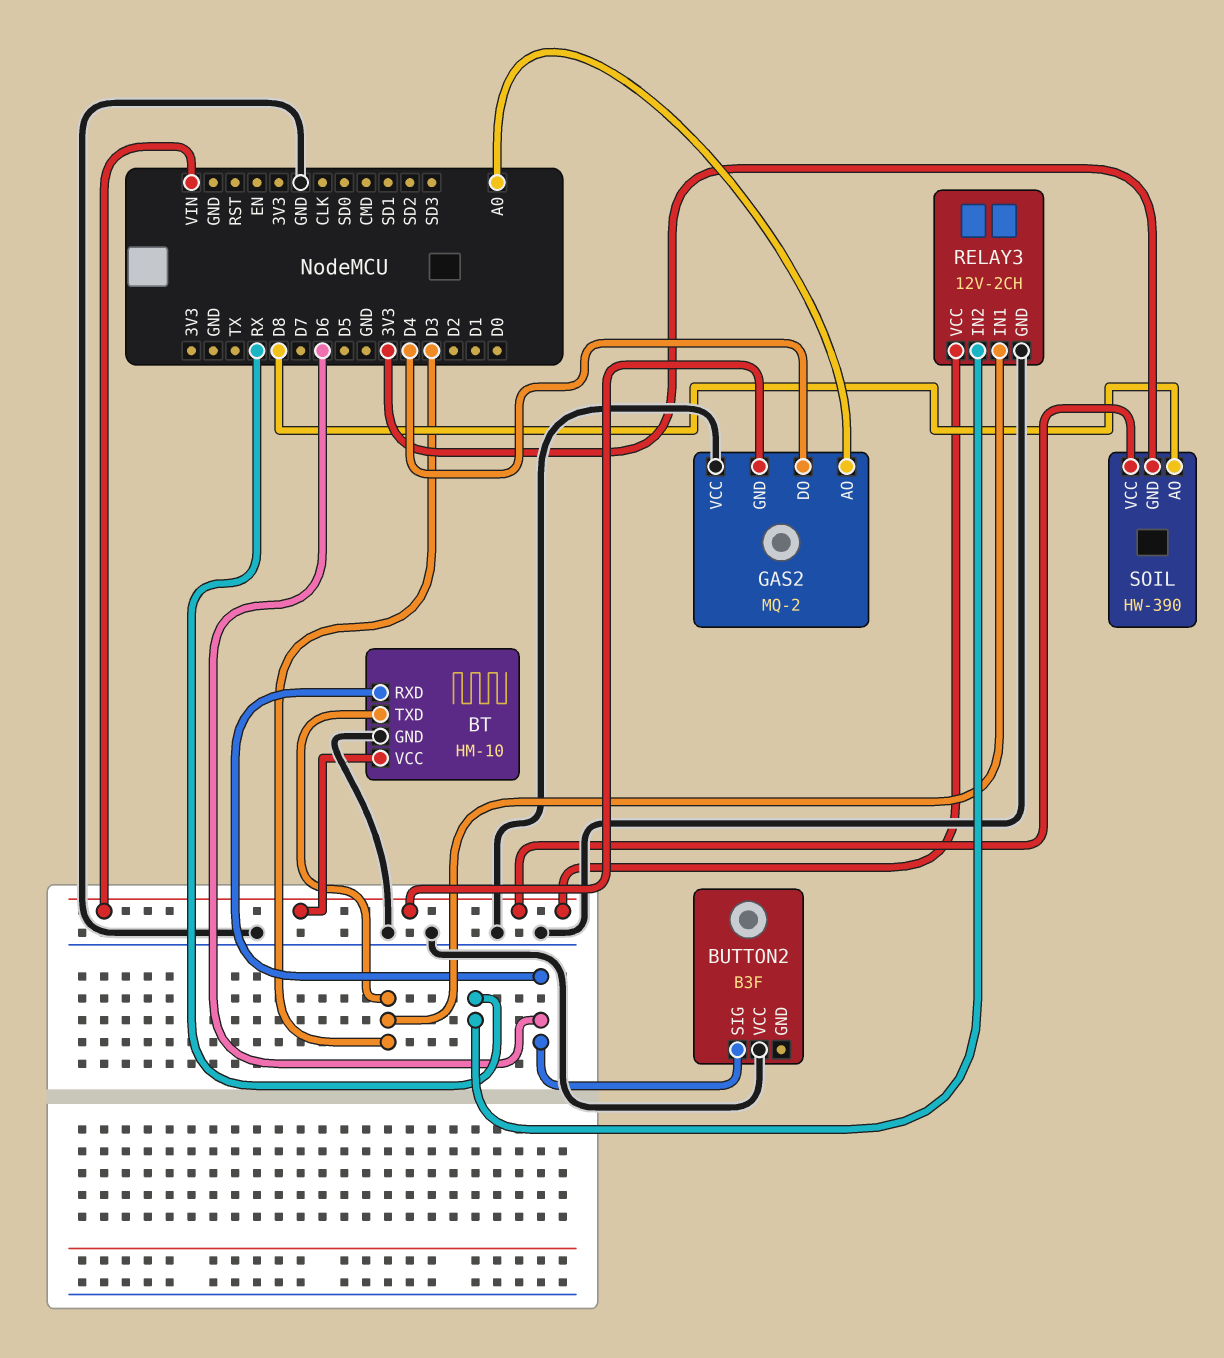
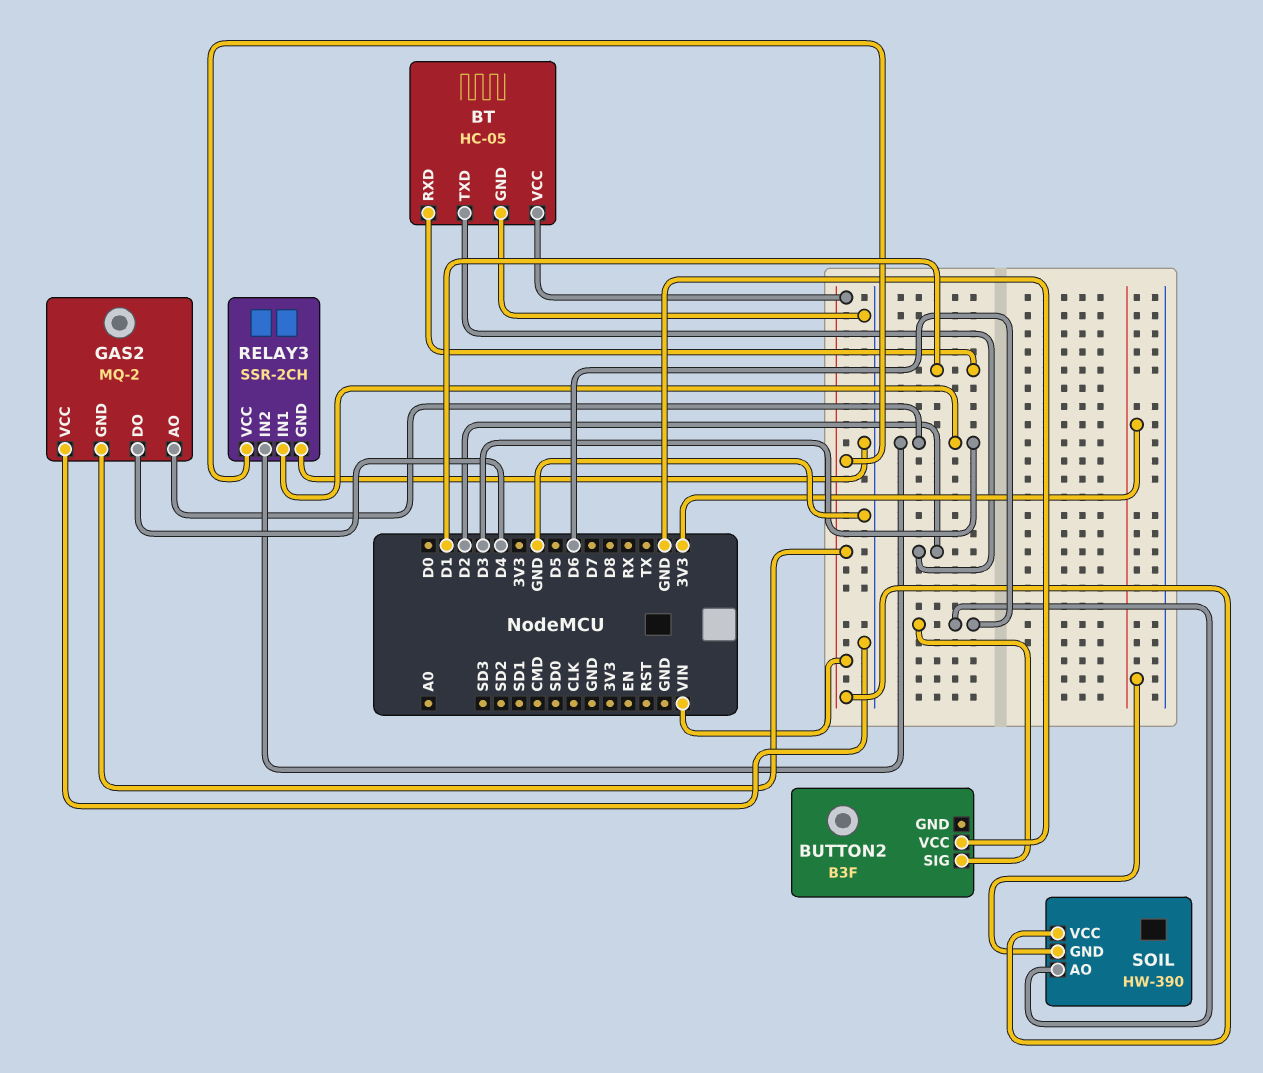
BT: HM-10 -> HC-05
BT pin RXD: D6 -> D1
BT pin TXD: D3 -> D2
GAS2 pin AO: A0 -> D3
RELAY3: 12V-2CH -> SSR-2CH
RELAY3 pin IN2: RX -> D3
SOIL pin AO: D8 -> D6

